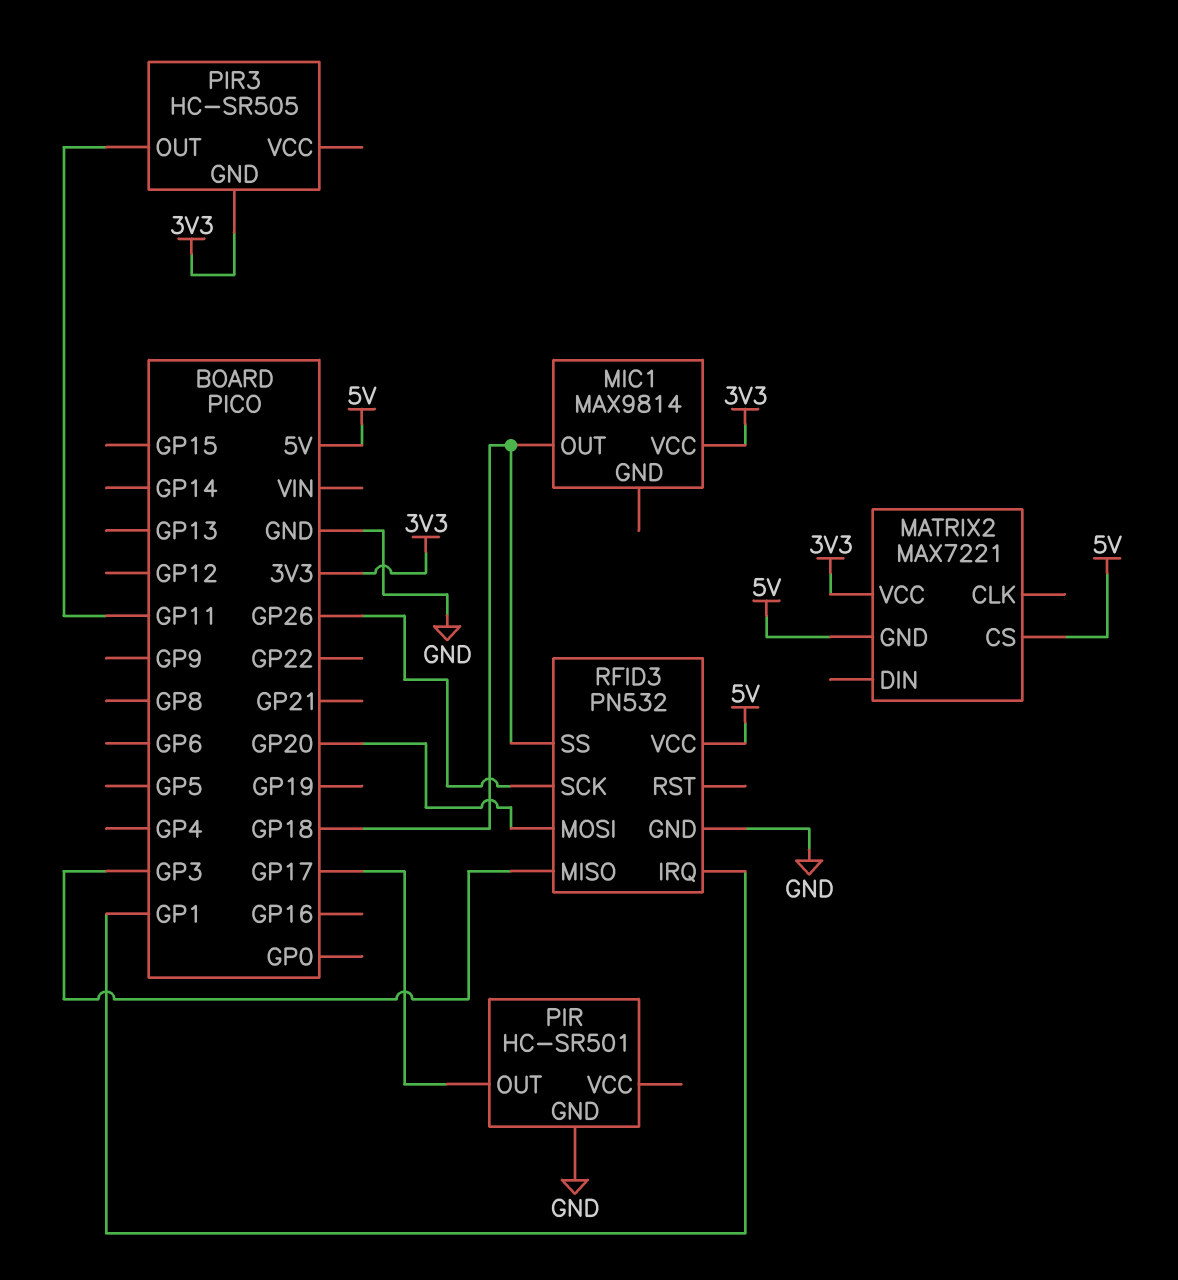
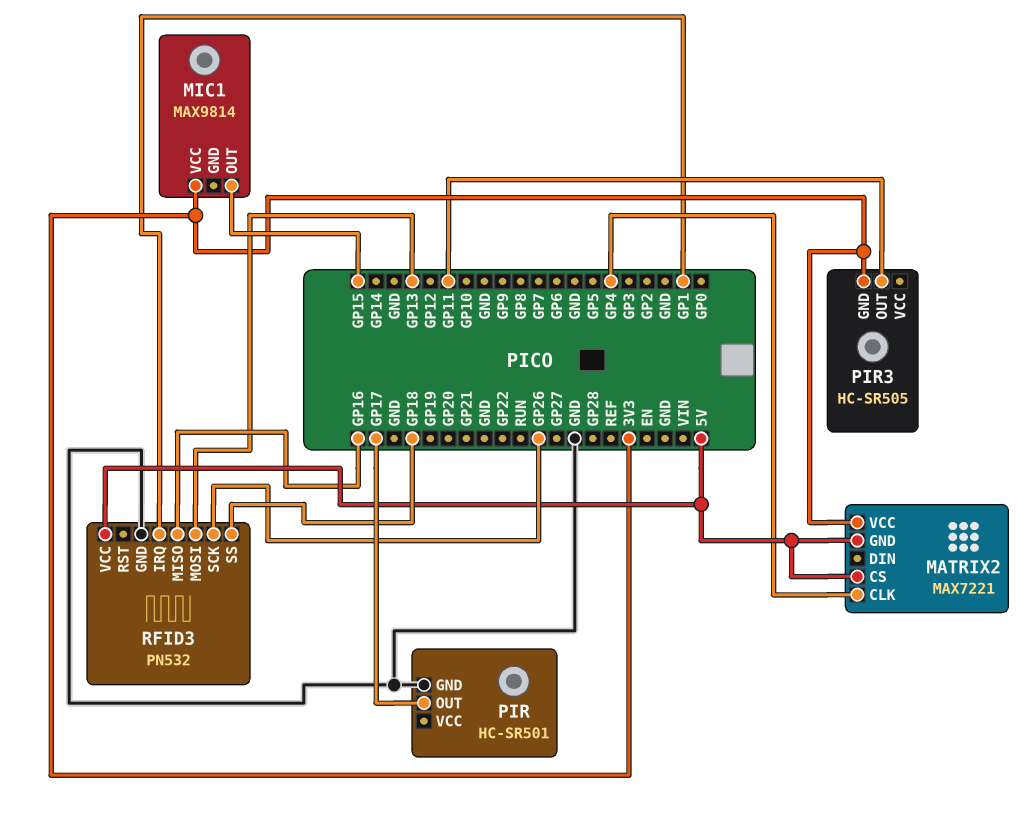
MATRIX2 pin CLK: none -> GP4
MIC1 pin OUT: GP18 -> GP15
RFID3 pin MISO: GP3 -> GP16
RFID3 pin MOSI: GP20 -> GP13

